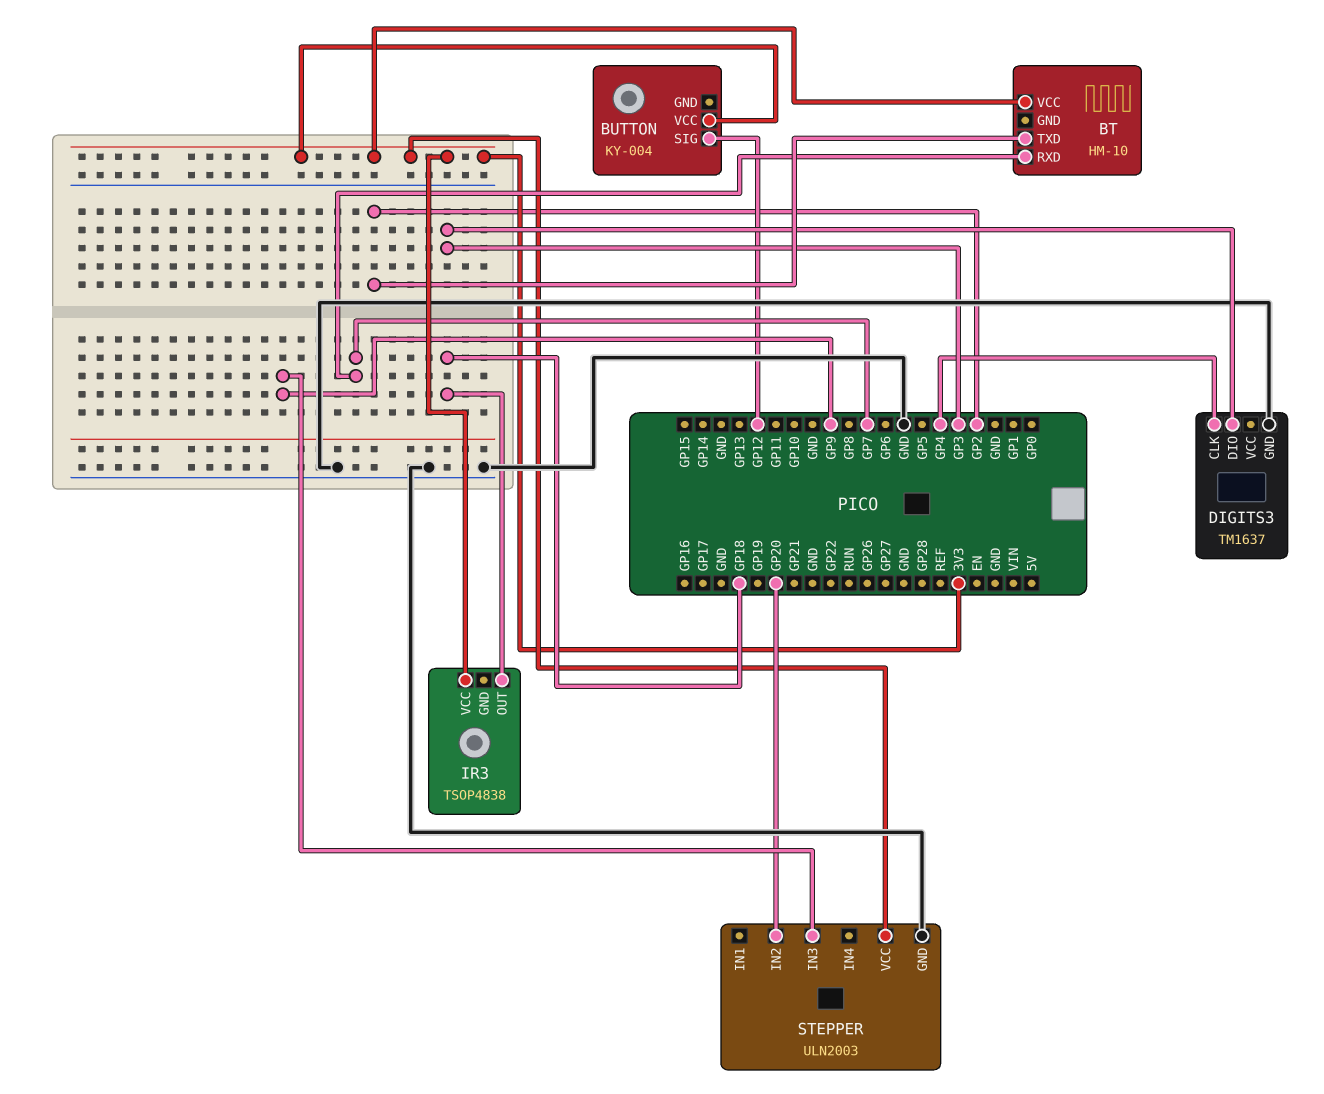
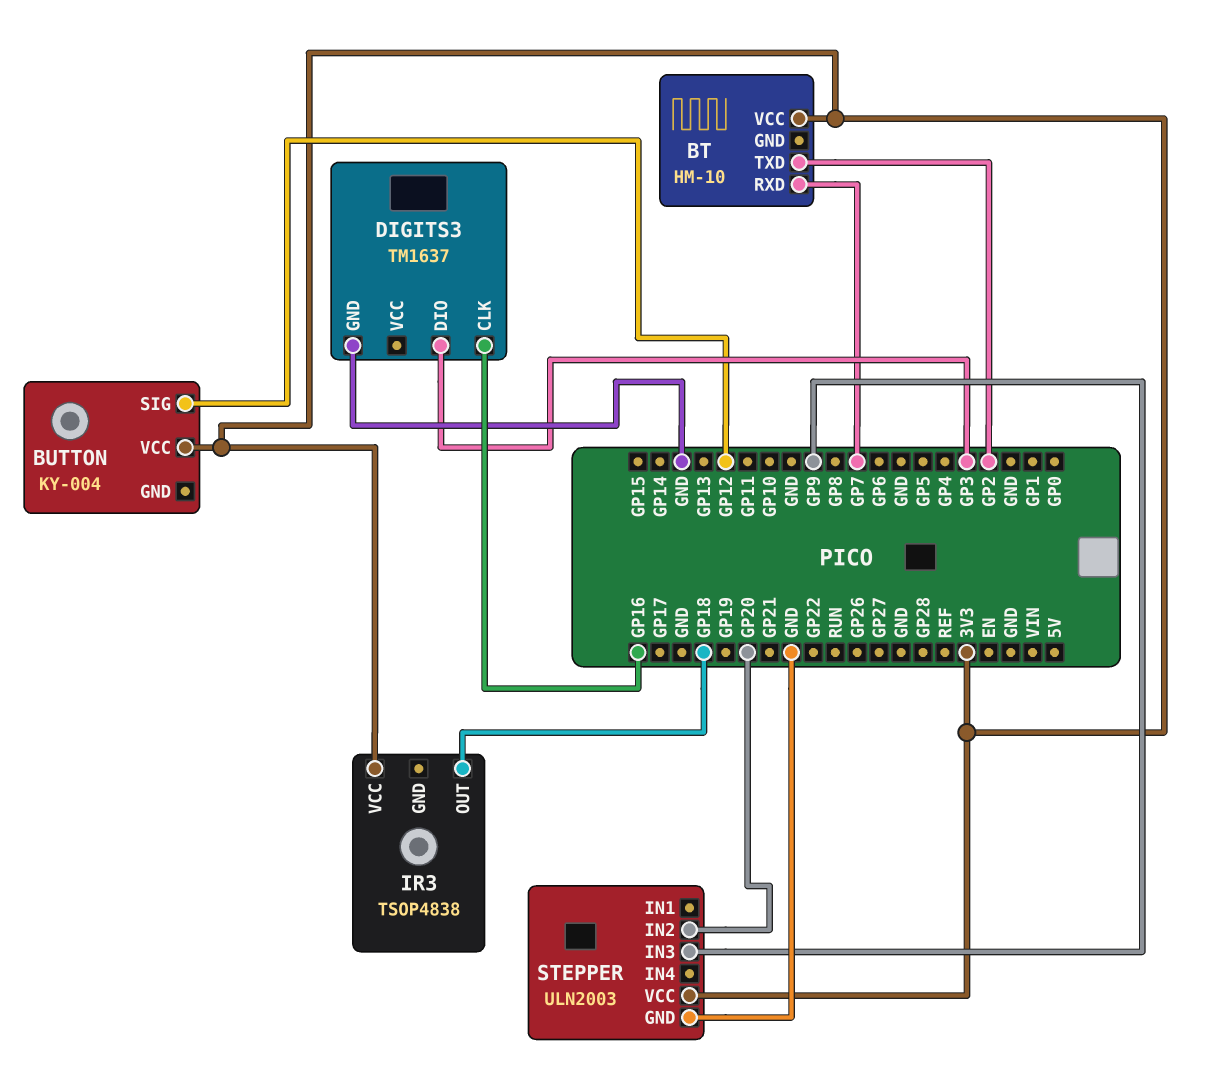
DIGITS3 pin CLK: GP4 -> GP16

